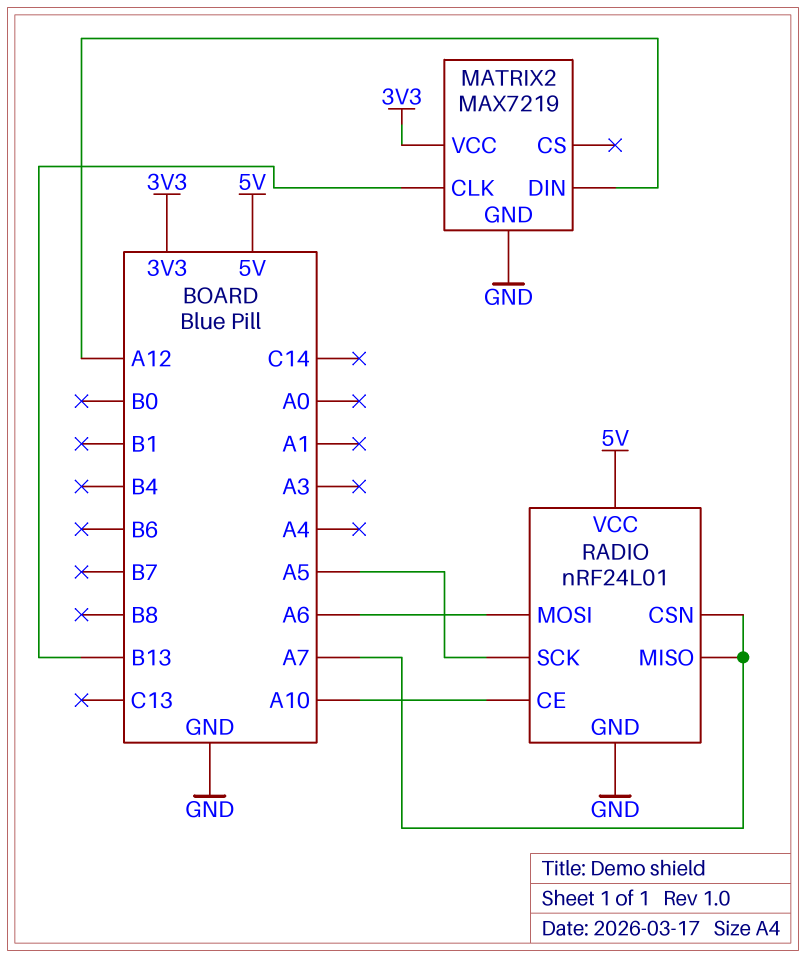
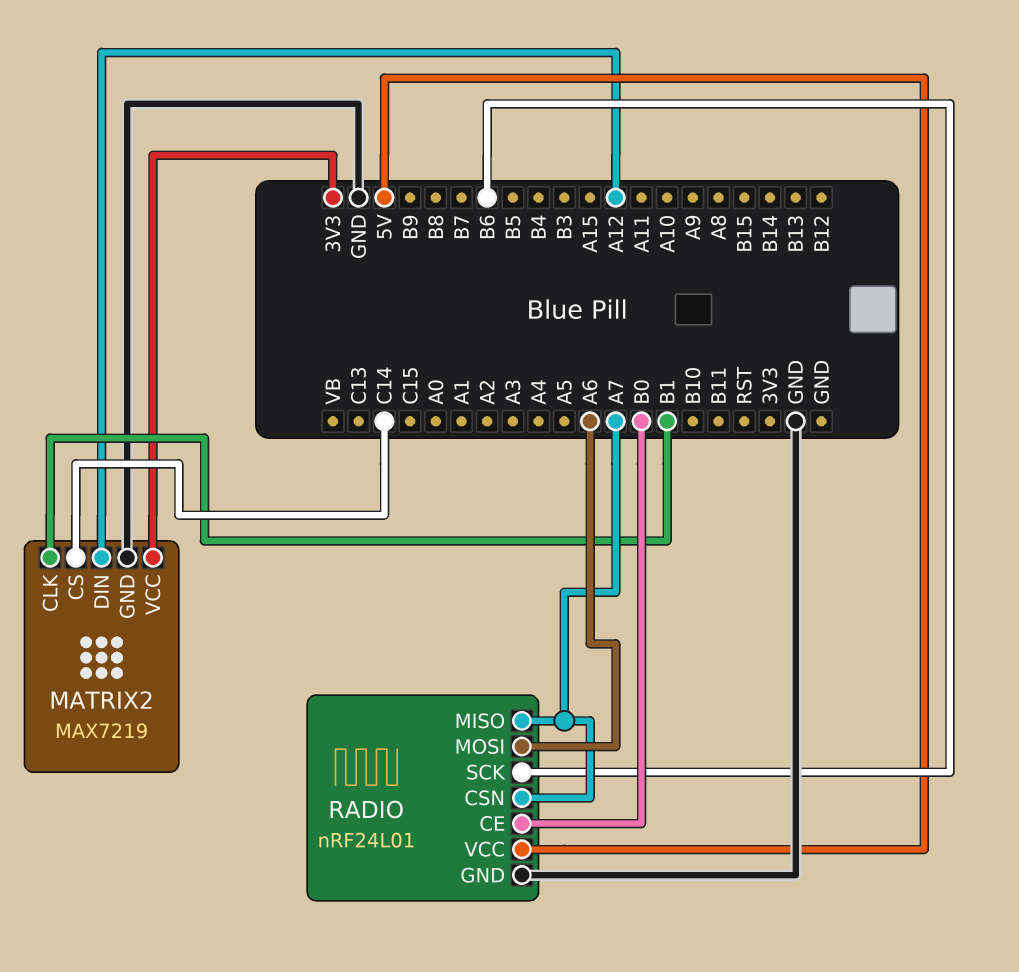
MATRIX2 pin CLK: B13 -> B1
MATRIX2 pin CS: none -> C14
RADIO pin CE: A10 -> B0
RADIO pin SCK: A5 -> B6

